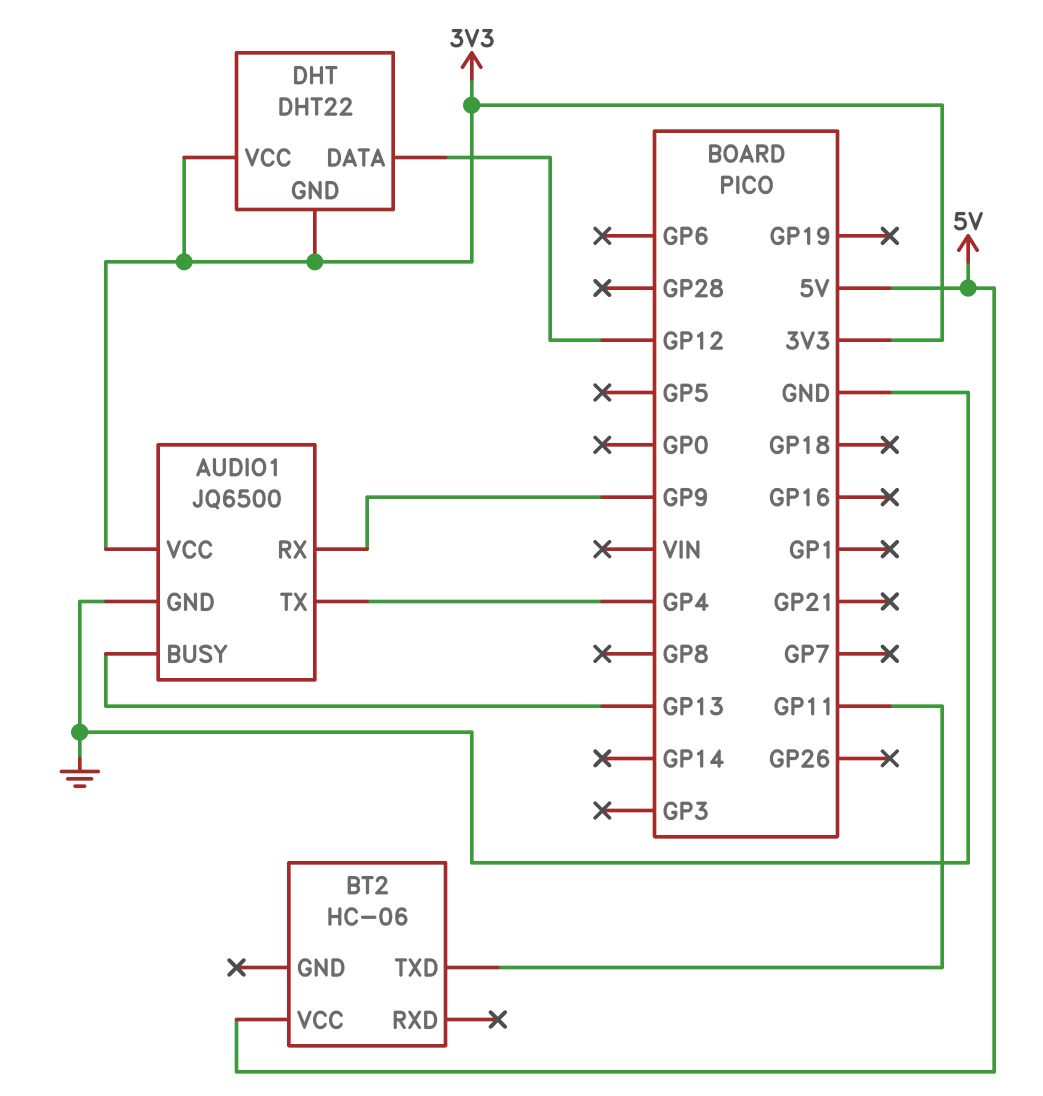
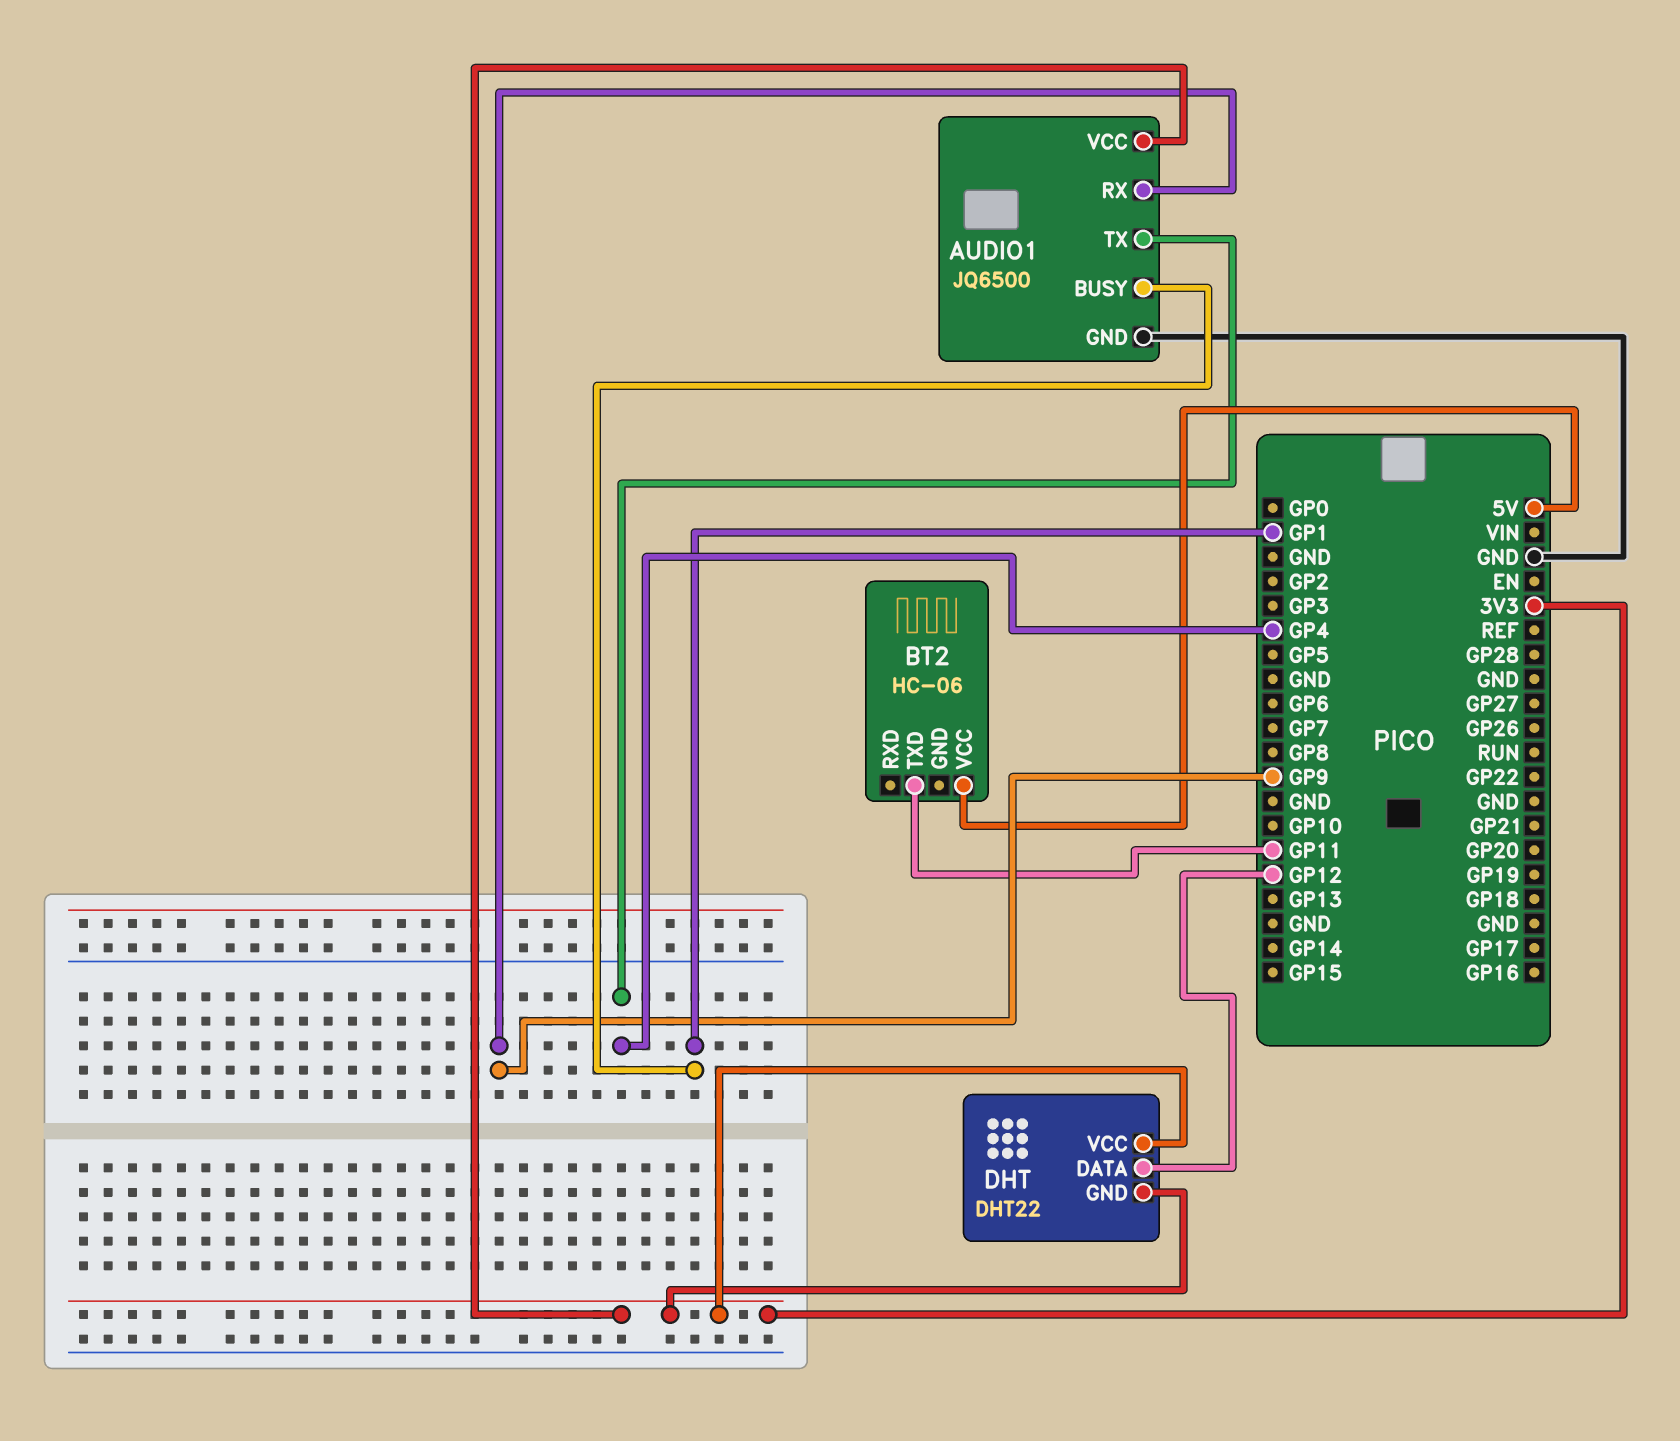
AUDIO1 pin BUSY: GP13 -> GP1

